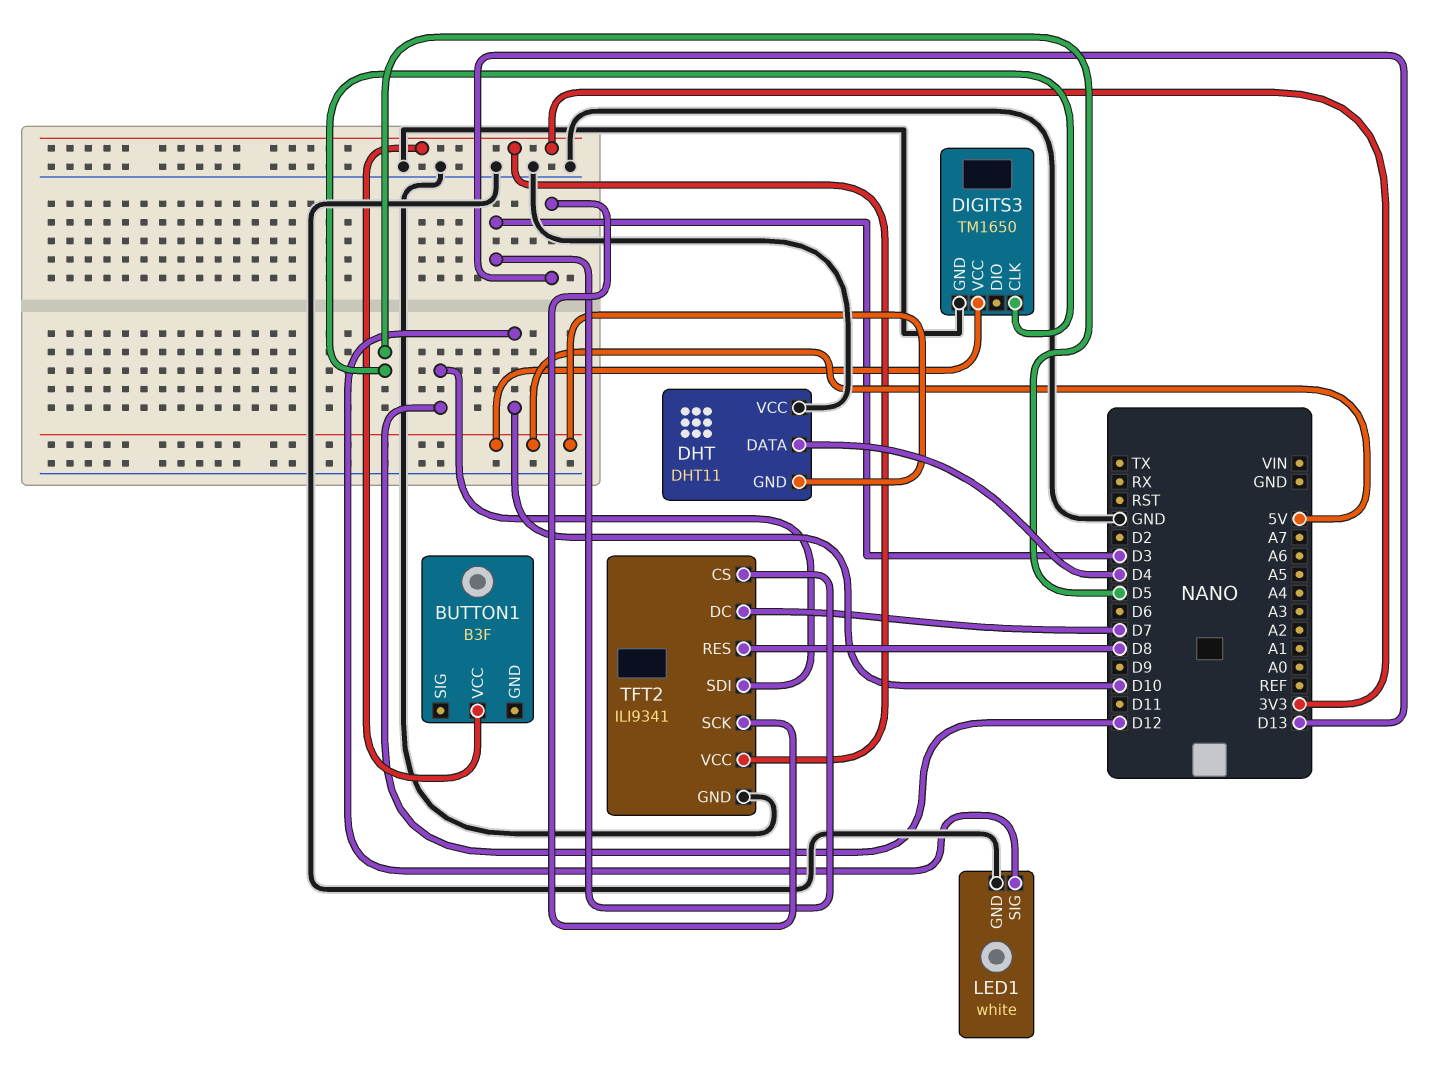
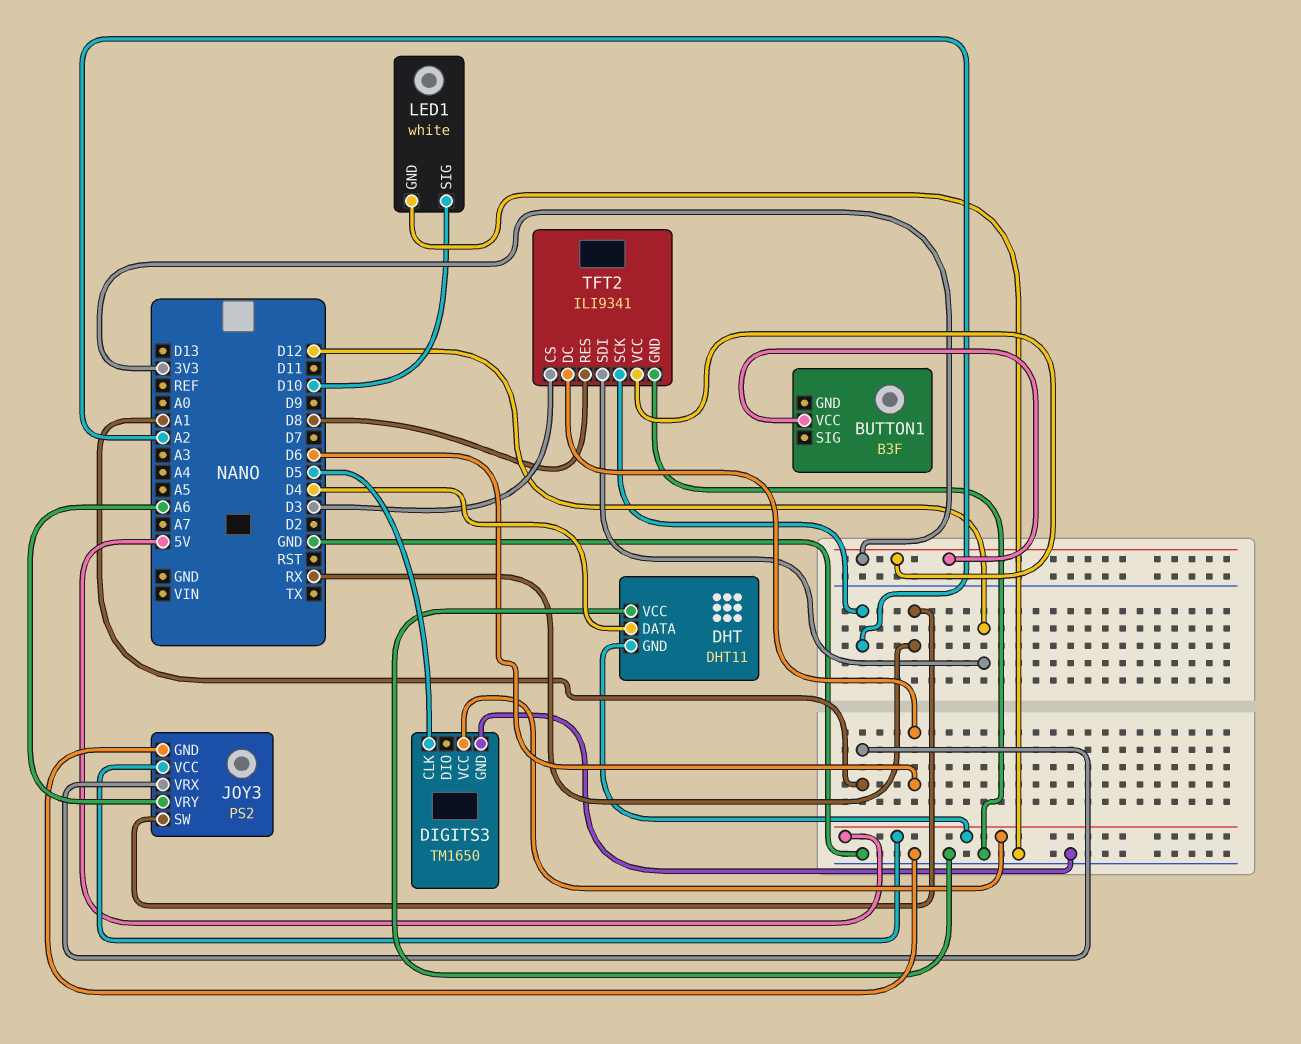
JOY3: none -> PS2
JOY3 pin GND: none -> GND
JOY3 pin SW: none -> RX
JOY3 pin VCC: none -> 5V
JOY3 pin VRX: none -> A1
JOY3 pin VRY: none -> A6
TFT2 pin DC: D7 -> D6
TFT2 pin SCK: D13 -> A2

